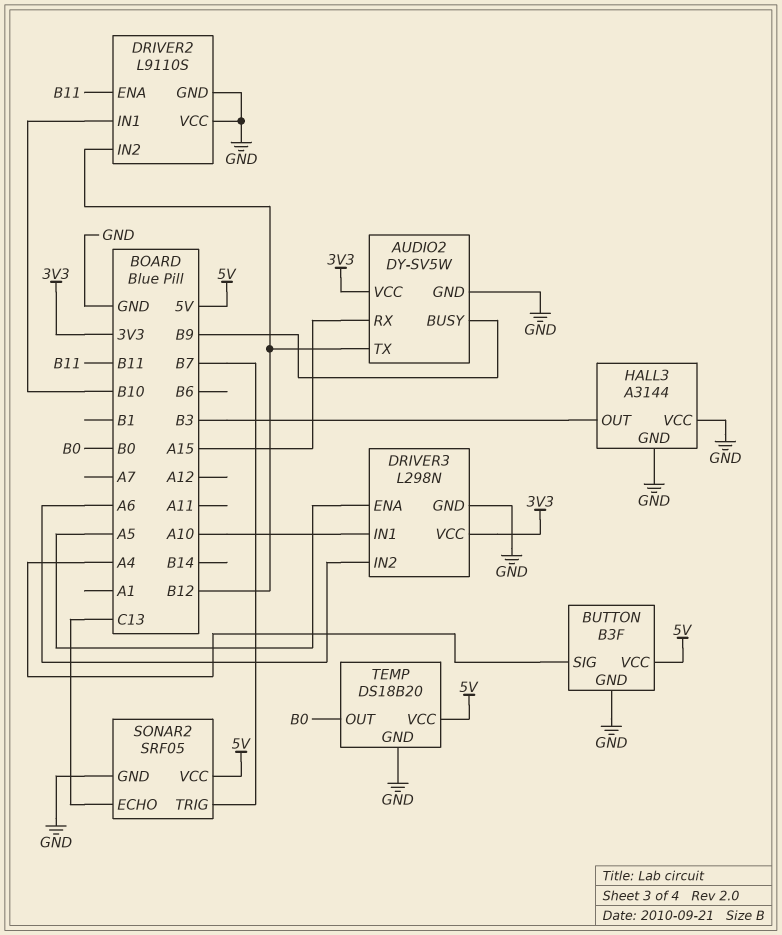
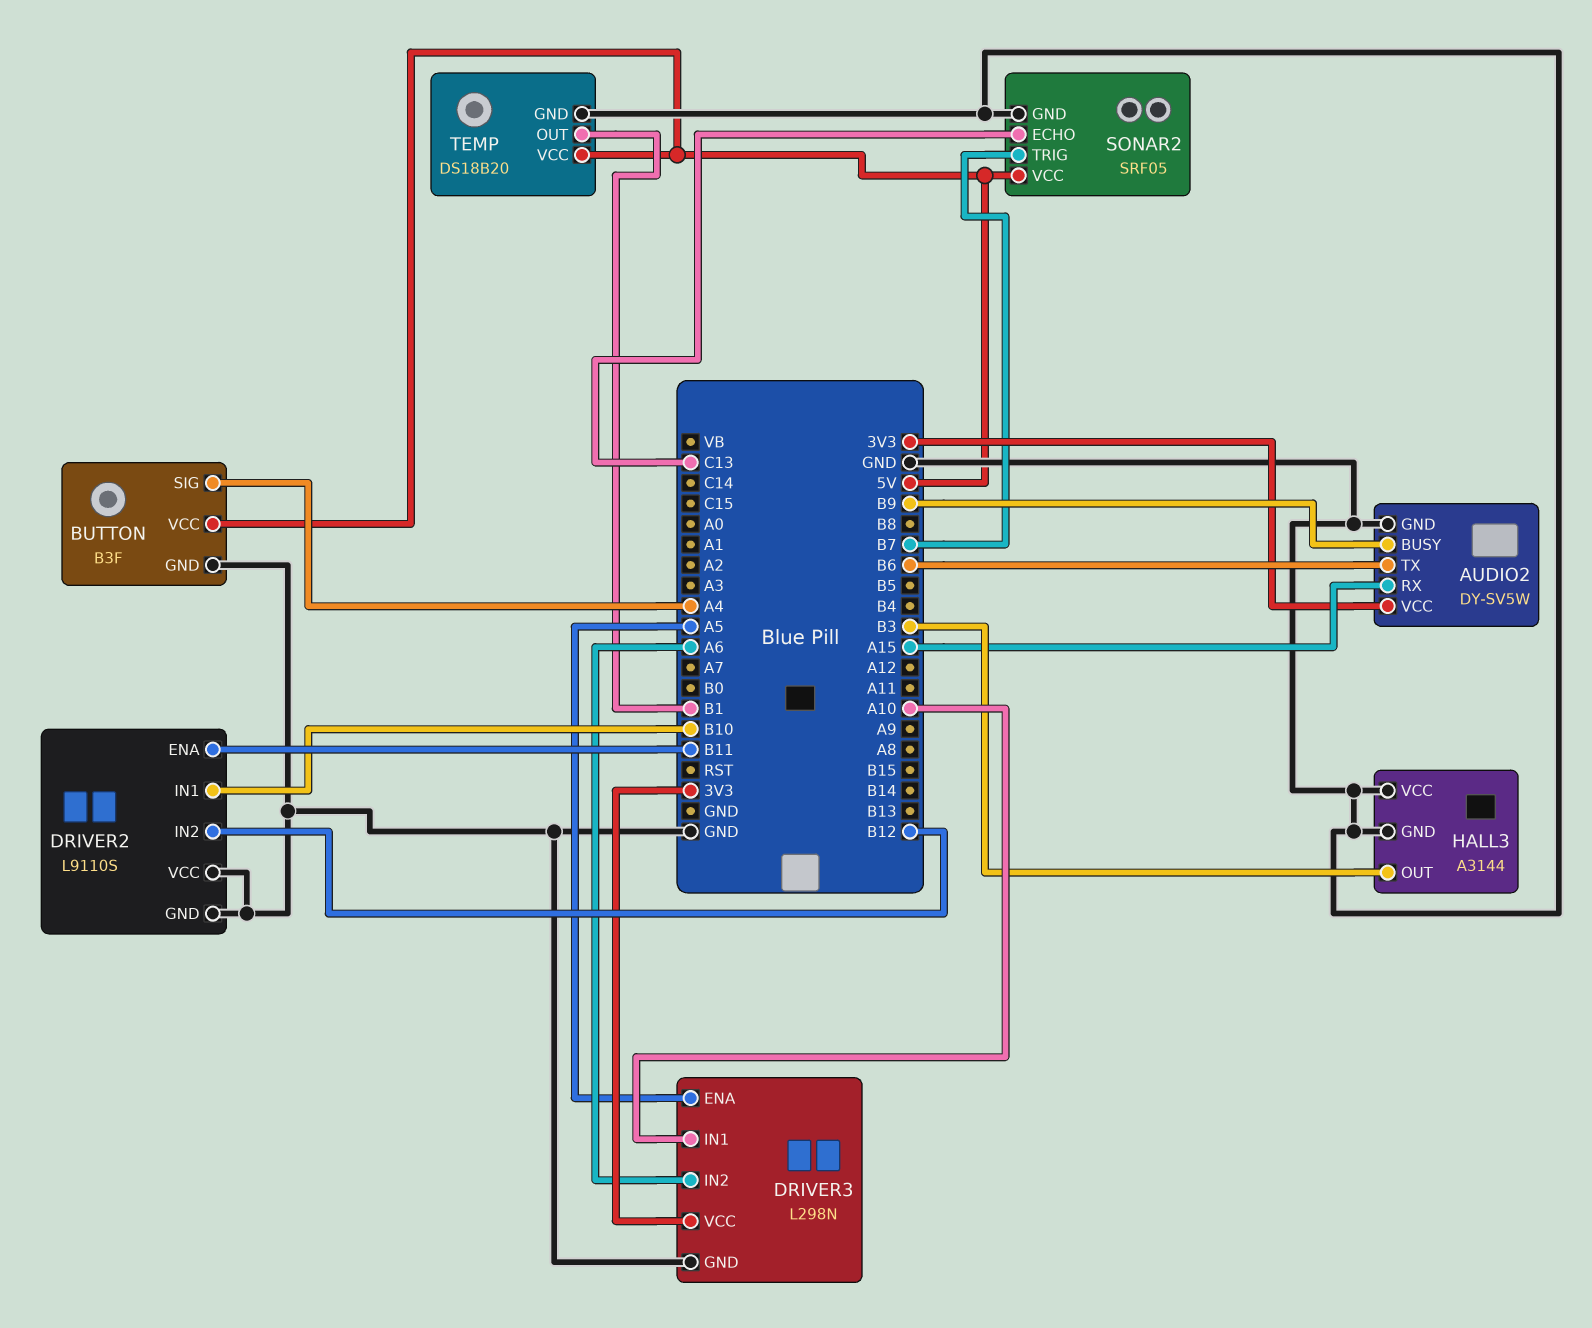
AUDIO2 pin TX: B12 -> B6
TEMP pin OUT: B0 -> B1

